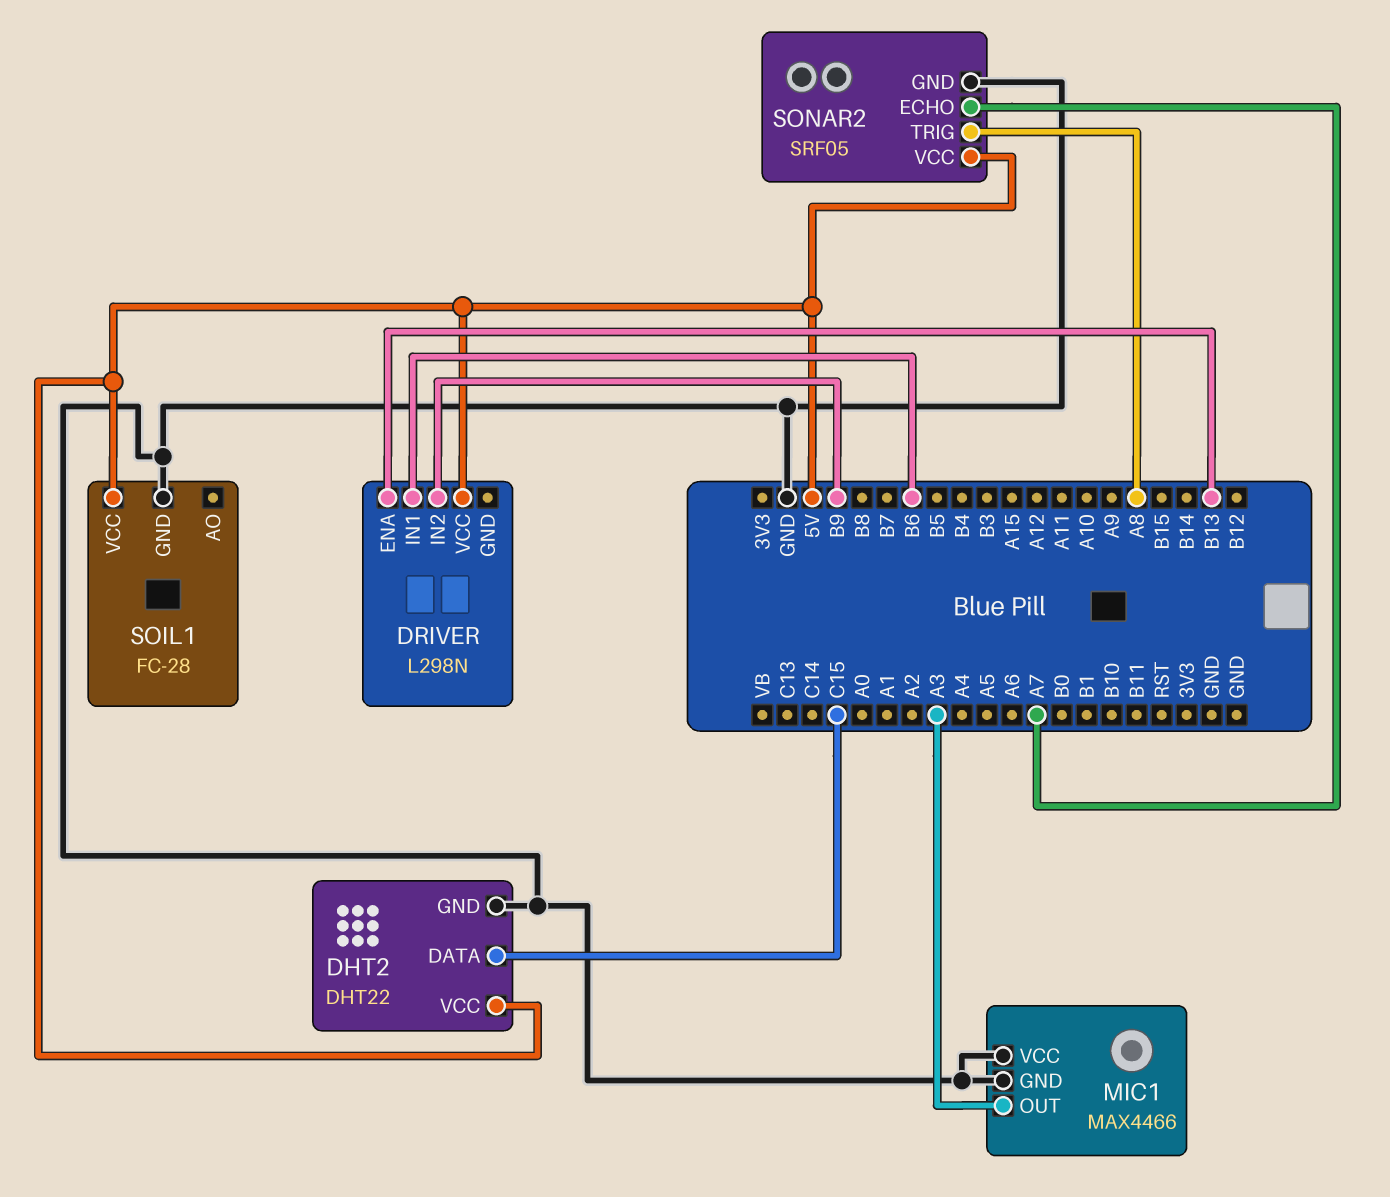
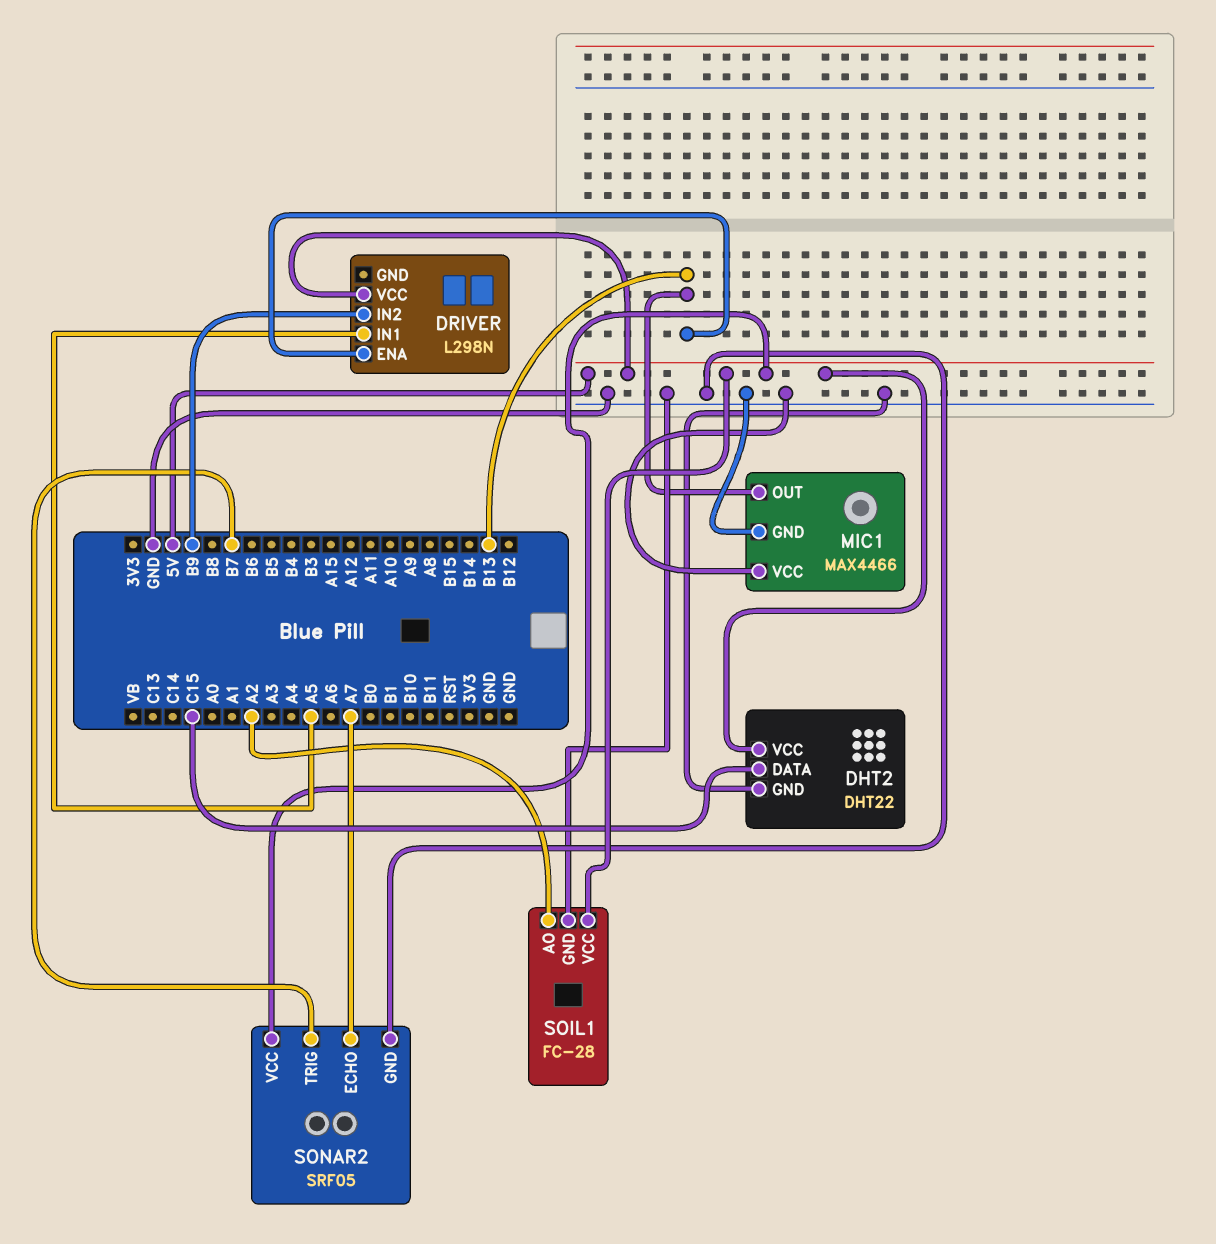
DRIVER pin IN1: B6 -> A5
MIC1 pin OUT: A3 -> B13
SOIL1 pin AO: none -> A2
SONAR2 pin TRIG: A8 -> B7

